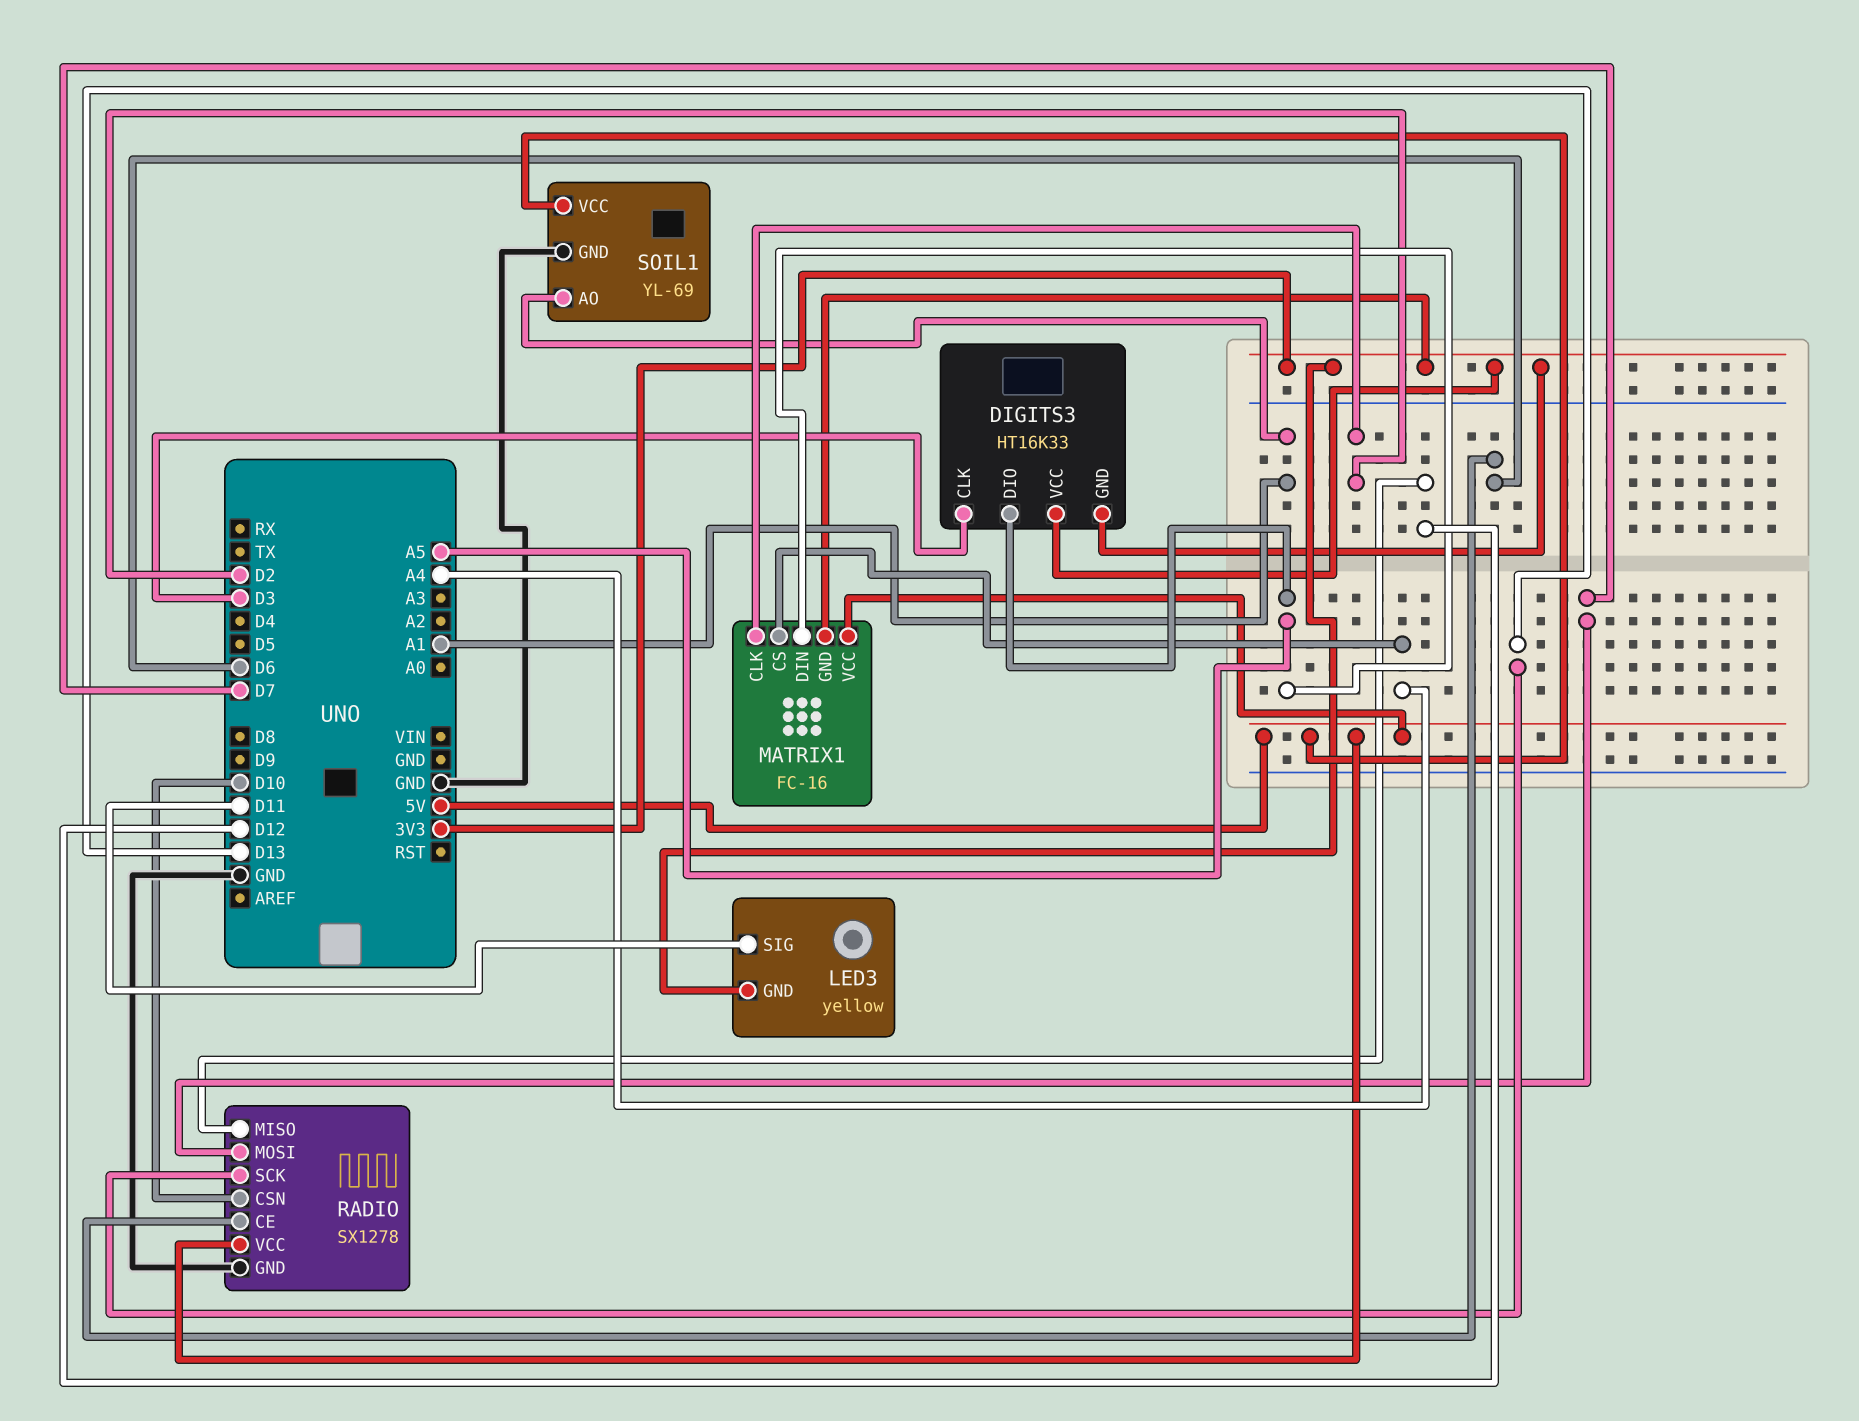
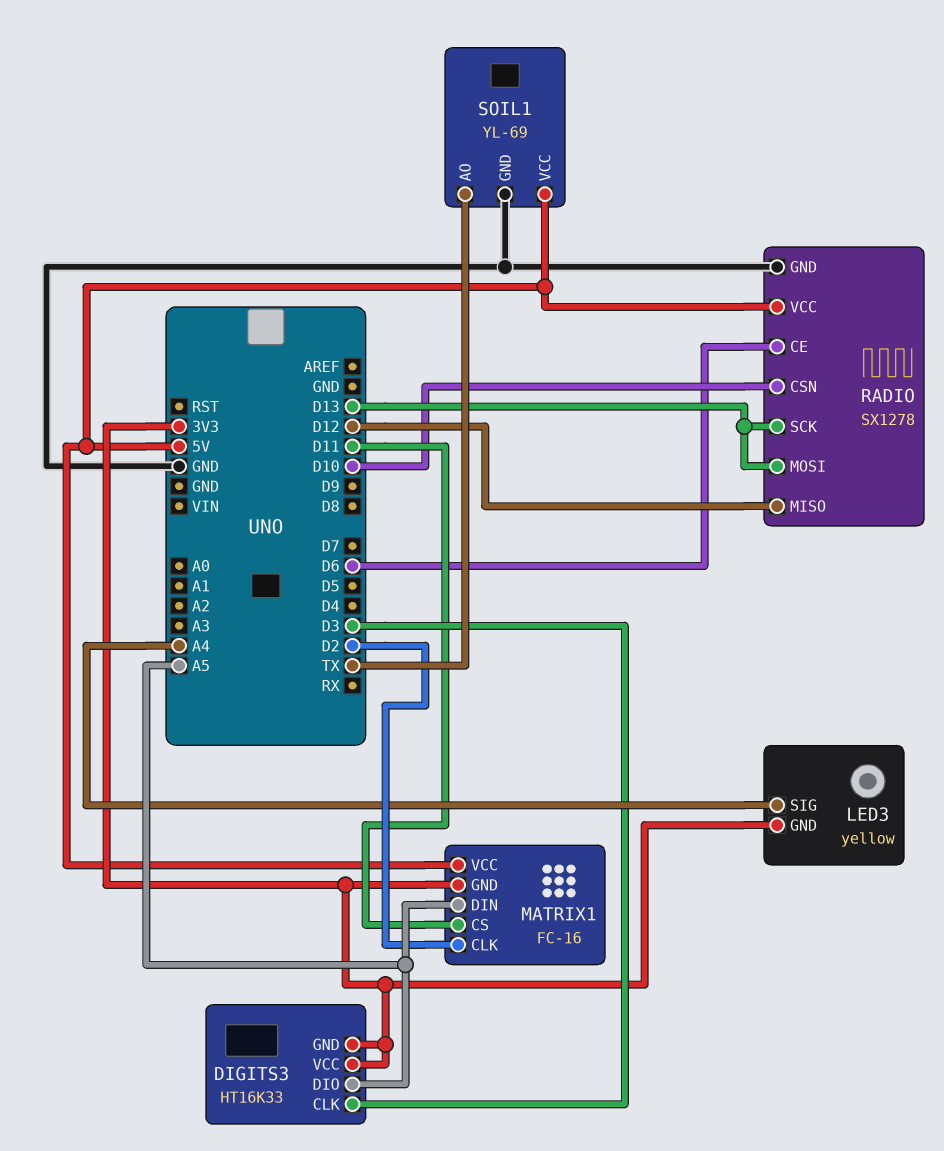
LED3 pin SIG: D11 -> A4
MATRIX1 pin CS: A4 -> D11
RADIO pin MOSI: D7 -> D13
SOIL1 pin AO: A1 -> TX

